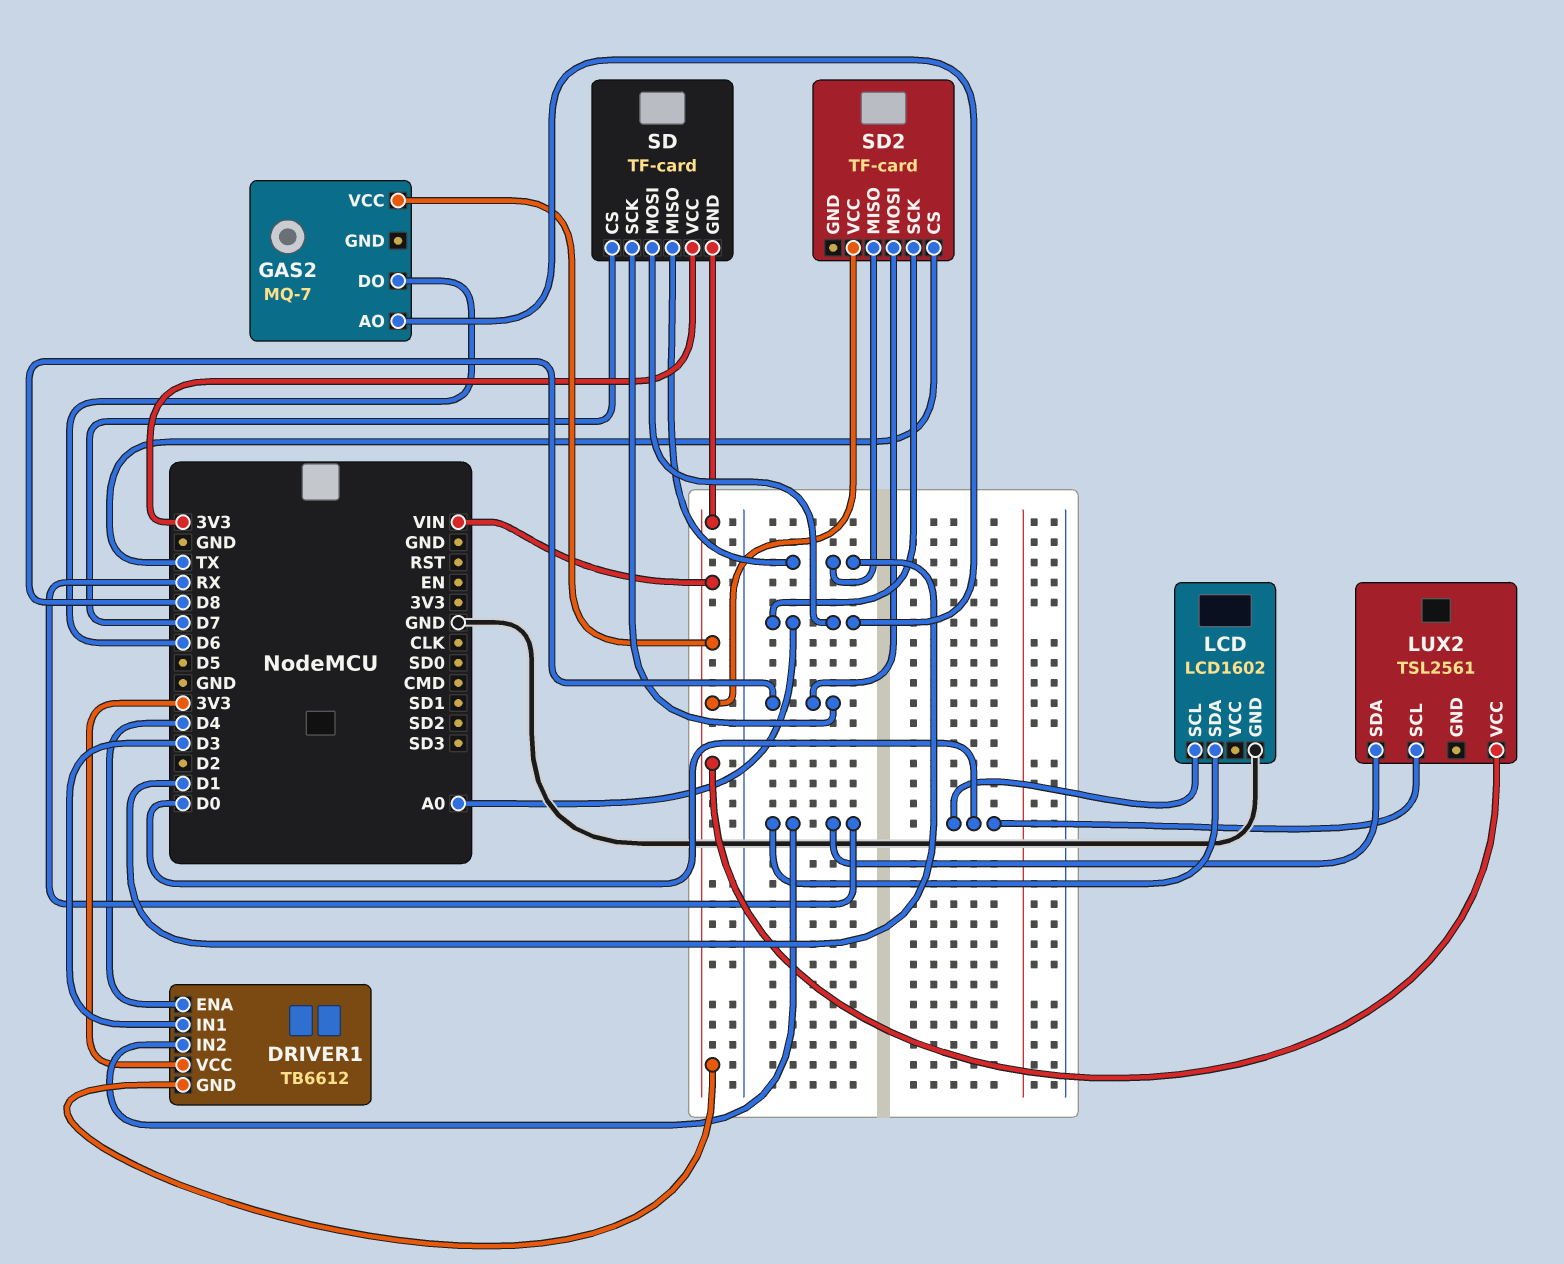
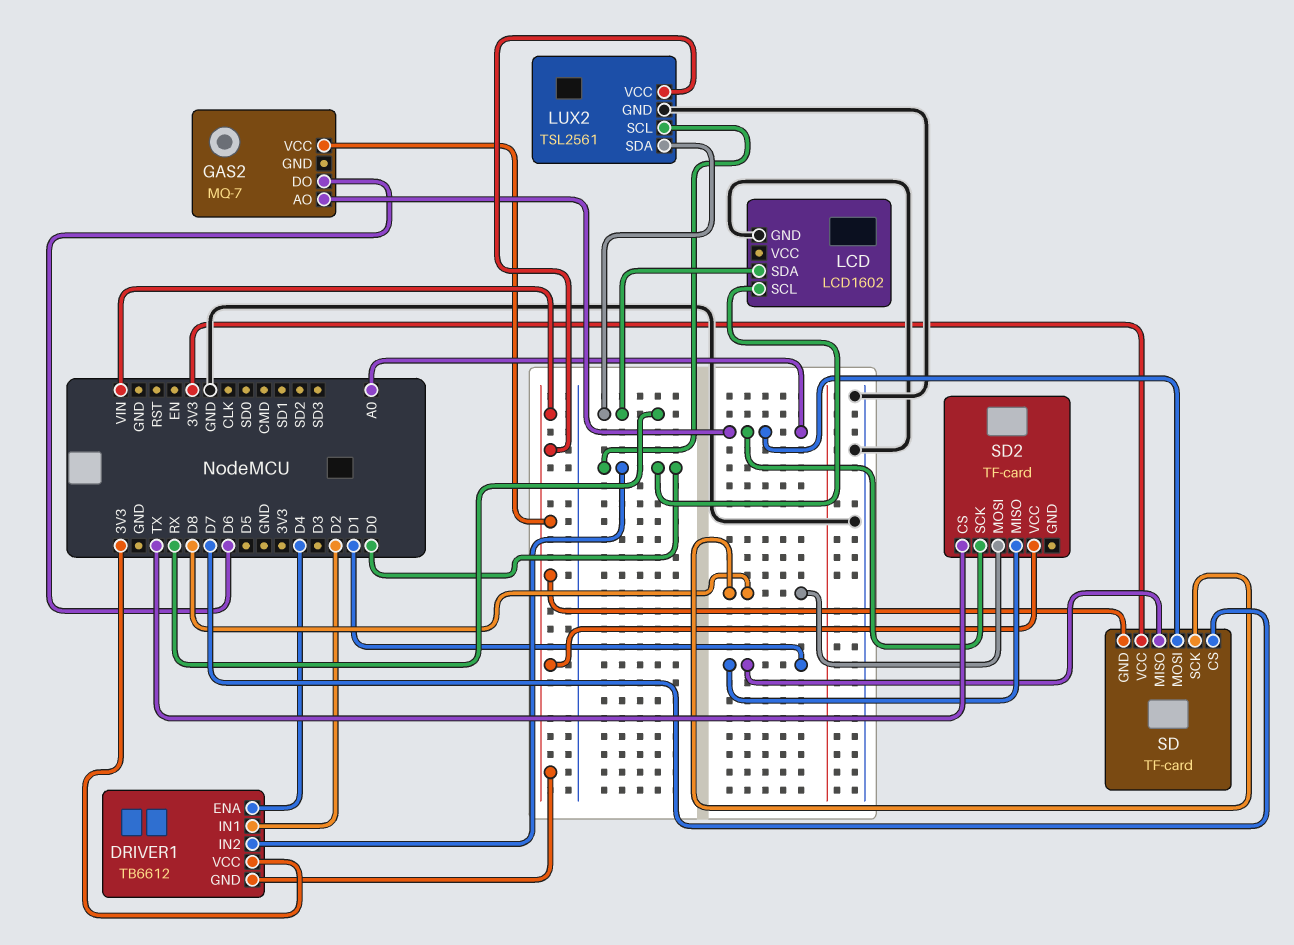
DRIVER1 pin IN1: D3 -> D2
DRIVER1 pin IN2: RX -> D0
LUX2 pin GND: none -> GND

